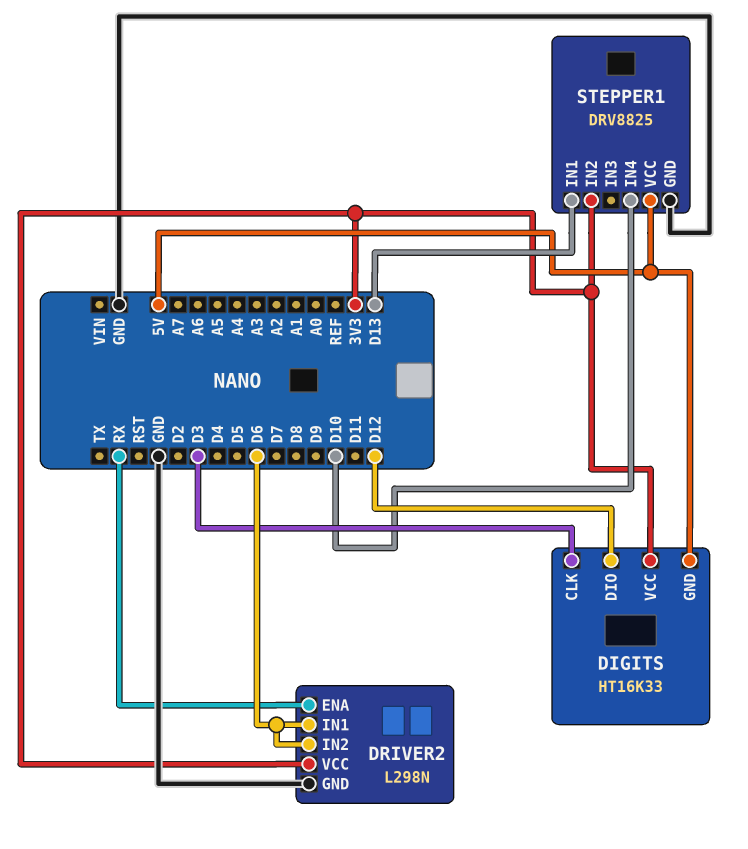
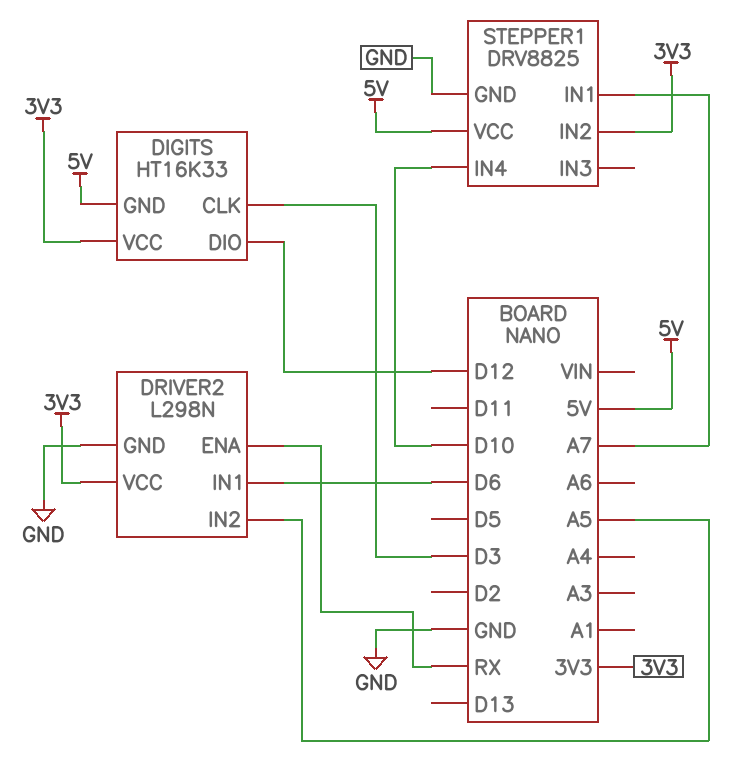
DRIVER2 pin IN2: D6 -> A5
STEPPER1 pin IN1: D13 -> A7

